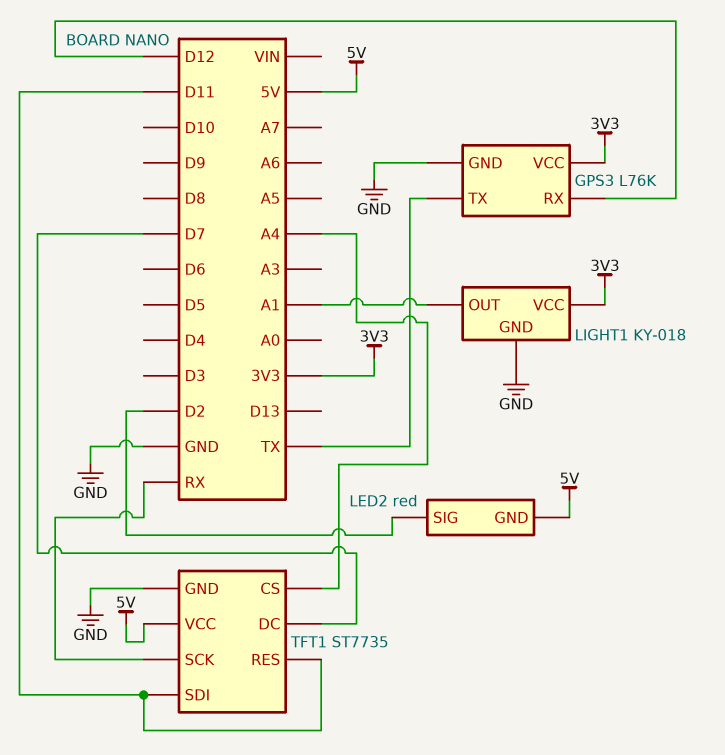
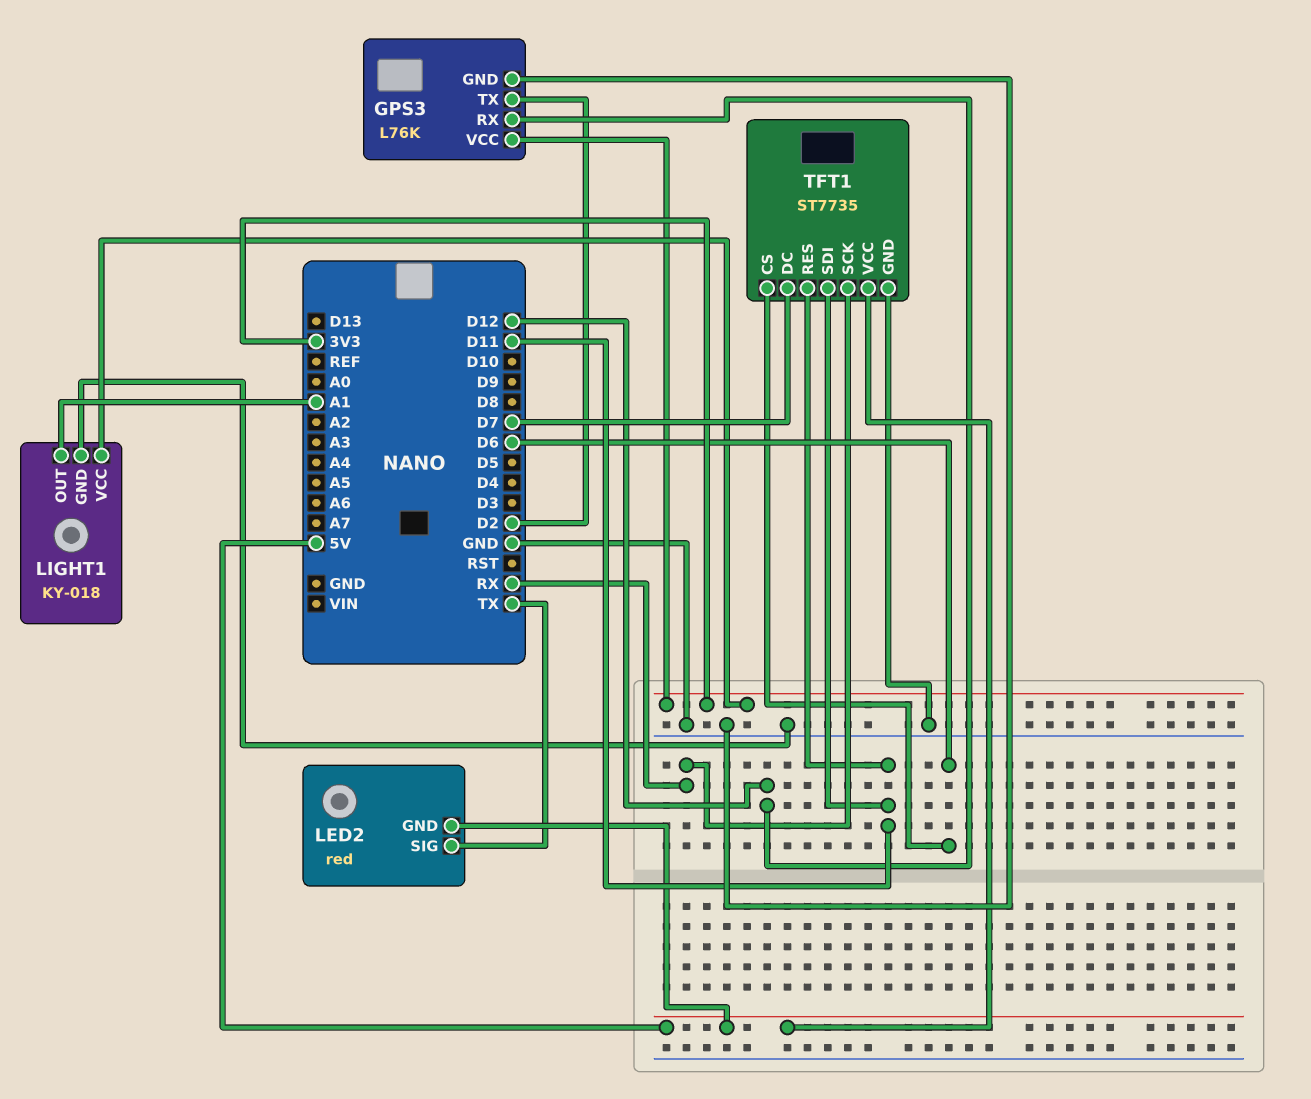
GPS3 pin TX: TX -> D2
LED2 pin SIG: D2 -> TX
TFT1 pin CS: A4 -> D6

